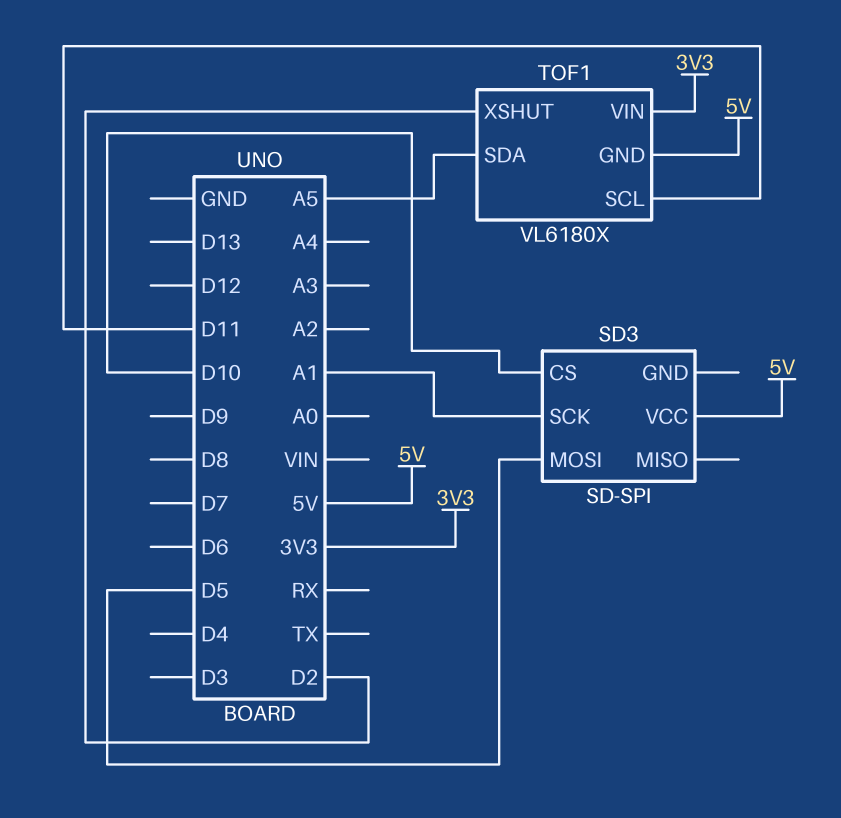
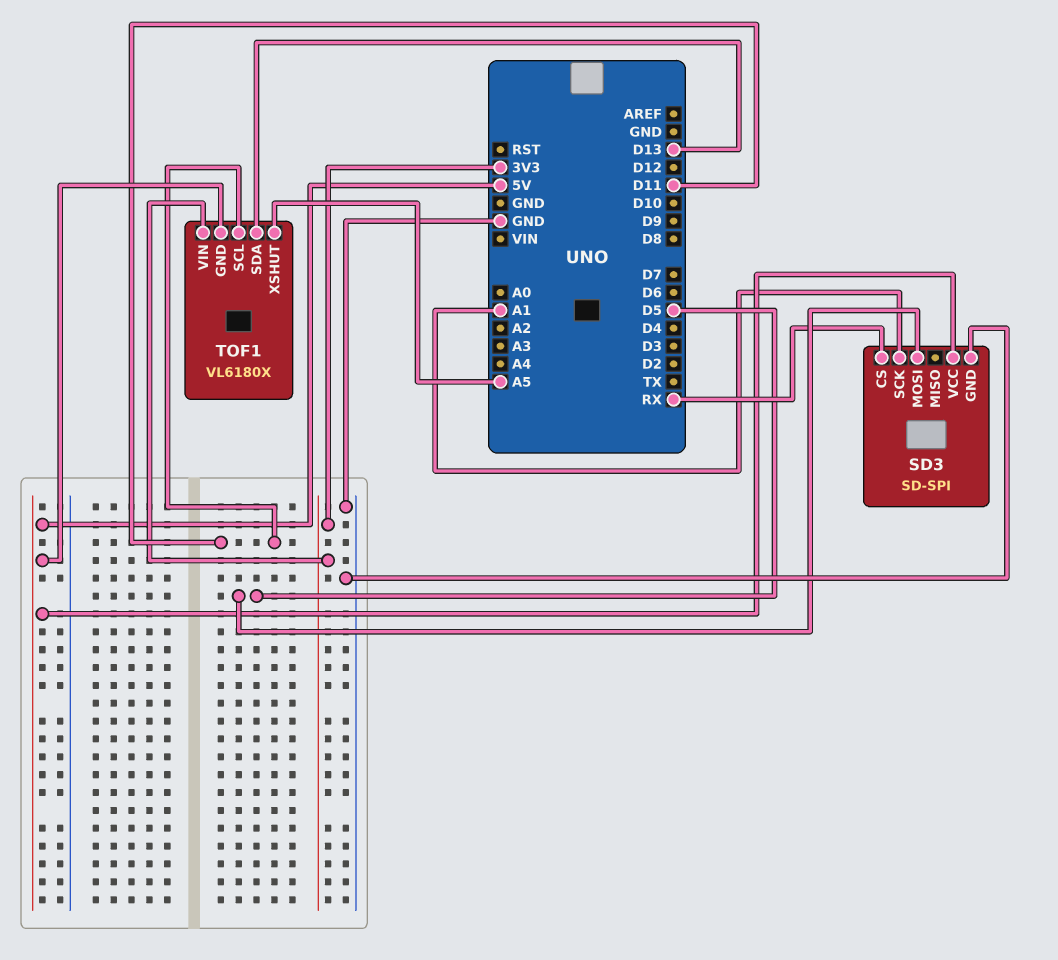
SD3 pin CS: D10 -> RX
SD3 pin GND: none -> GND
TOF1 pin SDA: A5 -> D13
TOF1 pin XSHUT: D2 -> A5

